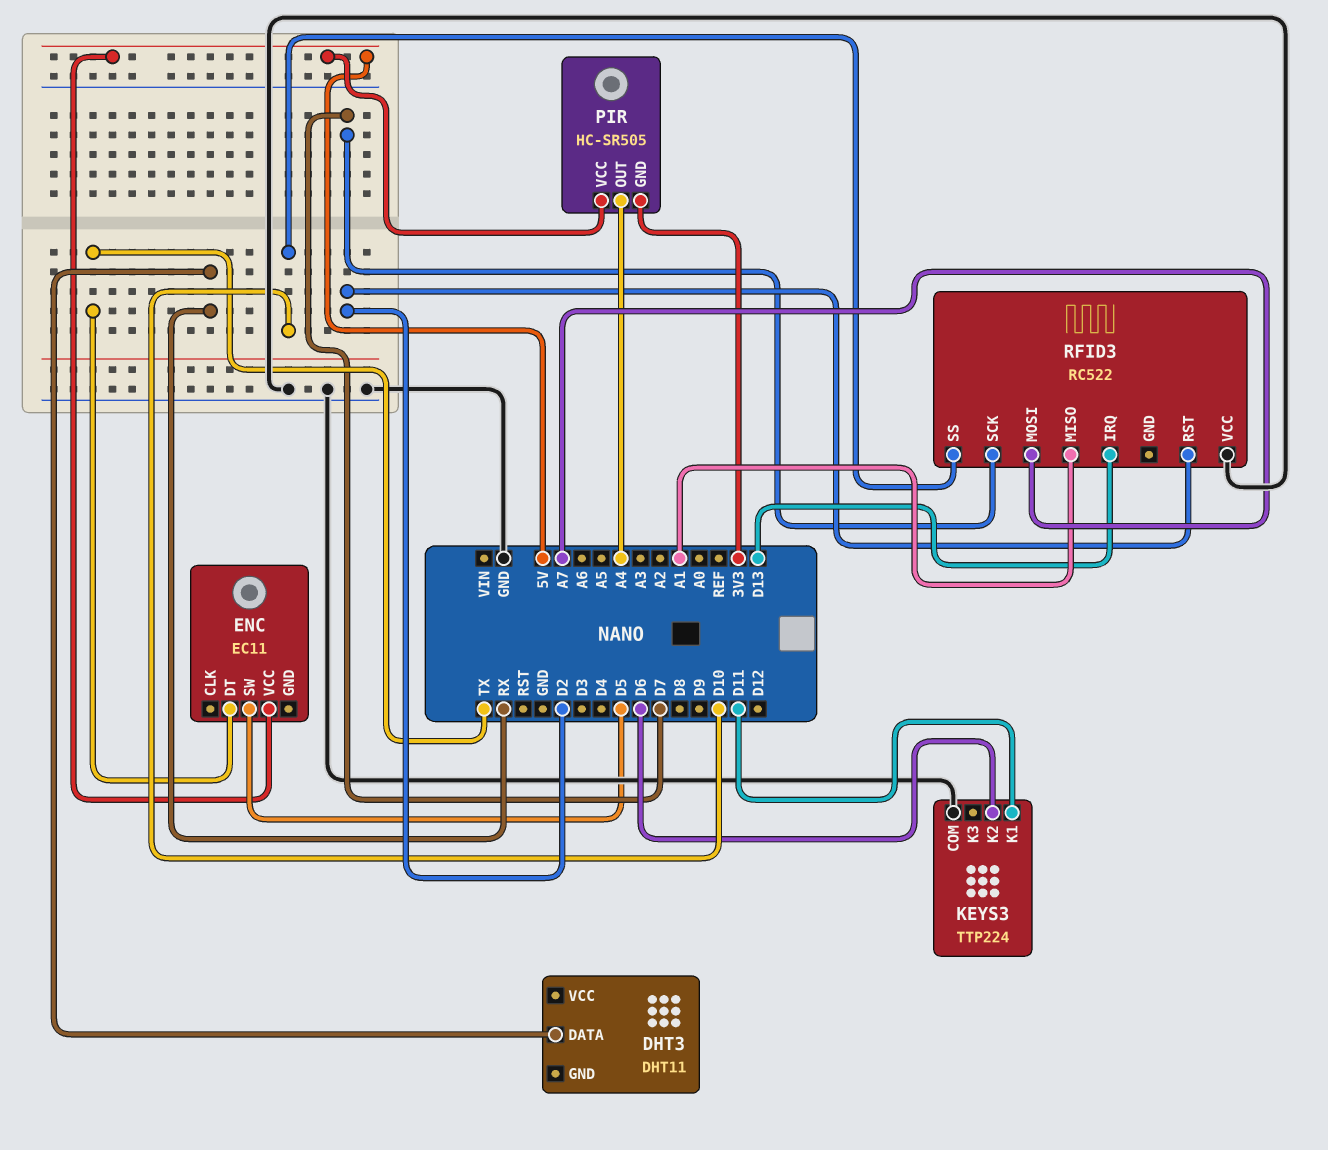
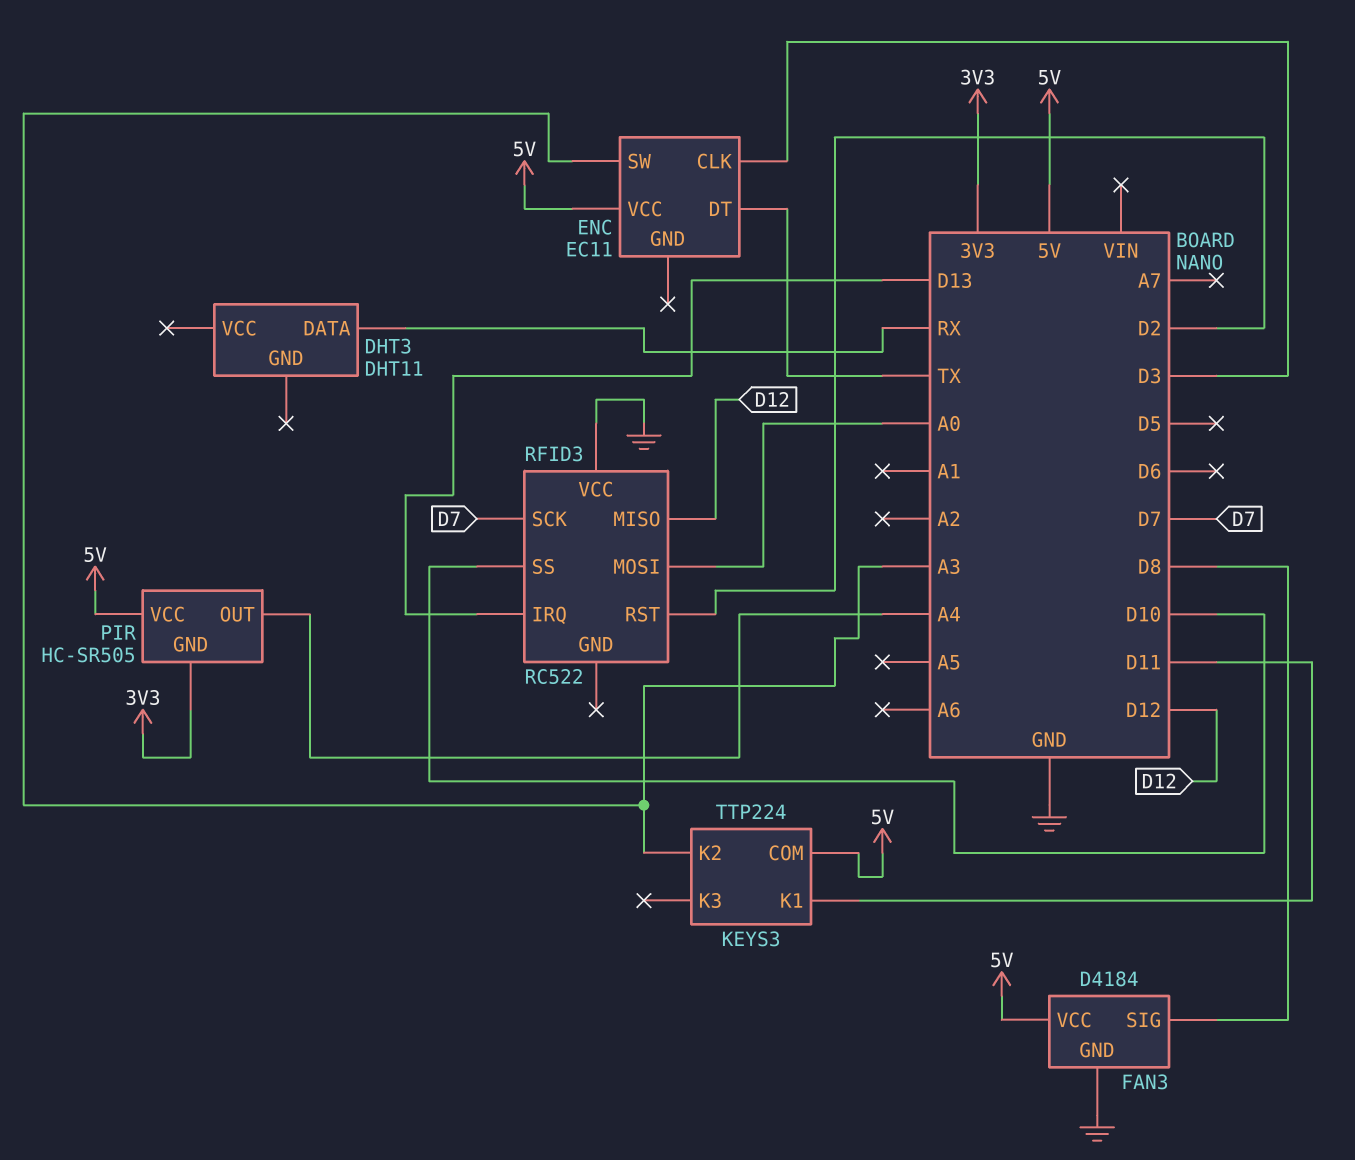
ENC pin CLK: none -> D3
ENC pin SW: D5 -> A3
FAN3: none -> D4184
FAN3 pin GND: none -> GND
FAN3 pin SIG: none -> D8
FAN3 pin VCC: none -> 5V
KEYS3 pin COM: GND -> 5V
KEYS3 pin K2: D6 -> A3
RFID3 pin MISO: A1 -> D12
RFID3 pin MOSI: A7 -> A0

